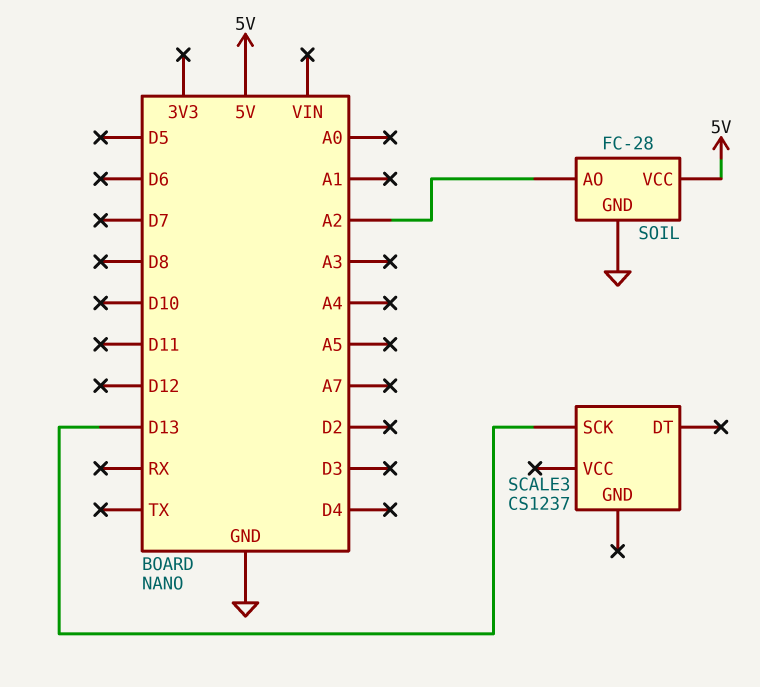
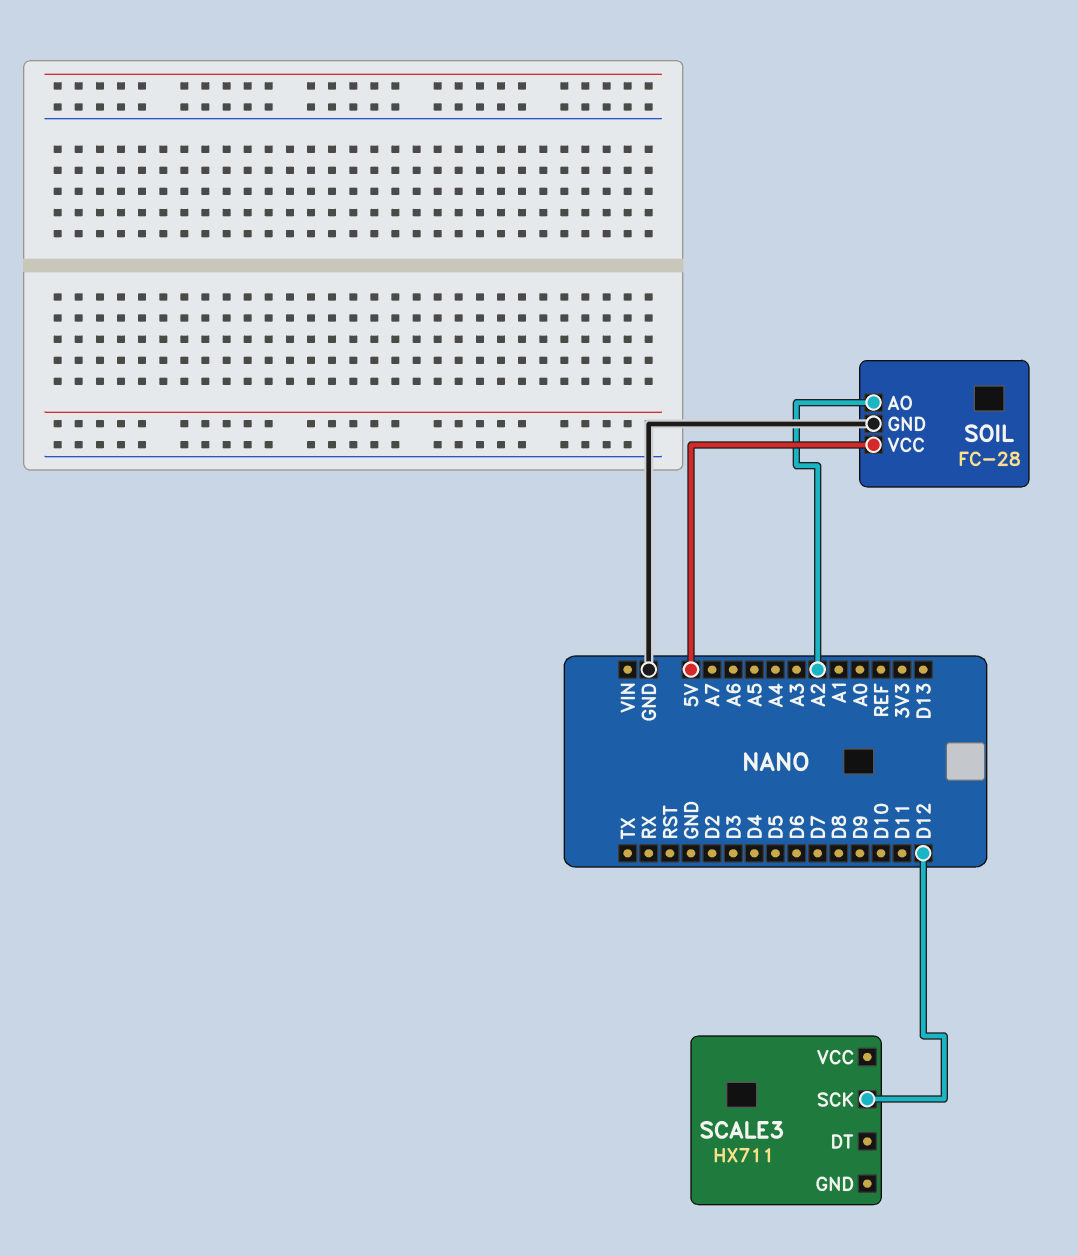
SCALE3: CS1237 -> HX711
SCALE3 pin SCK: D13 -> D12

